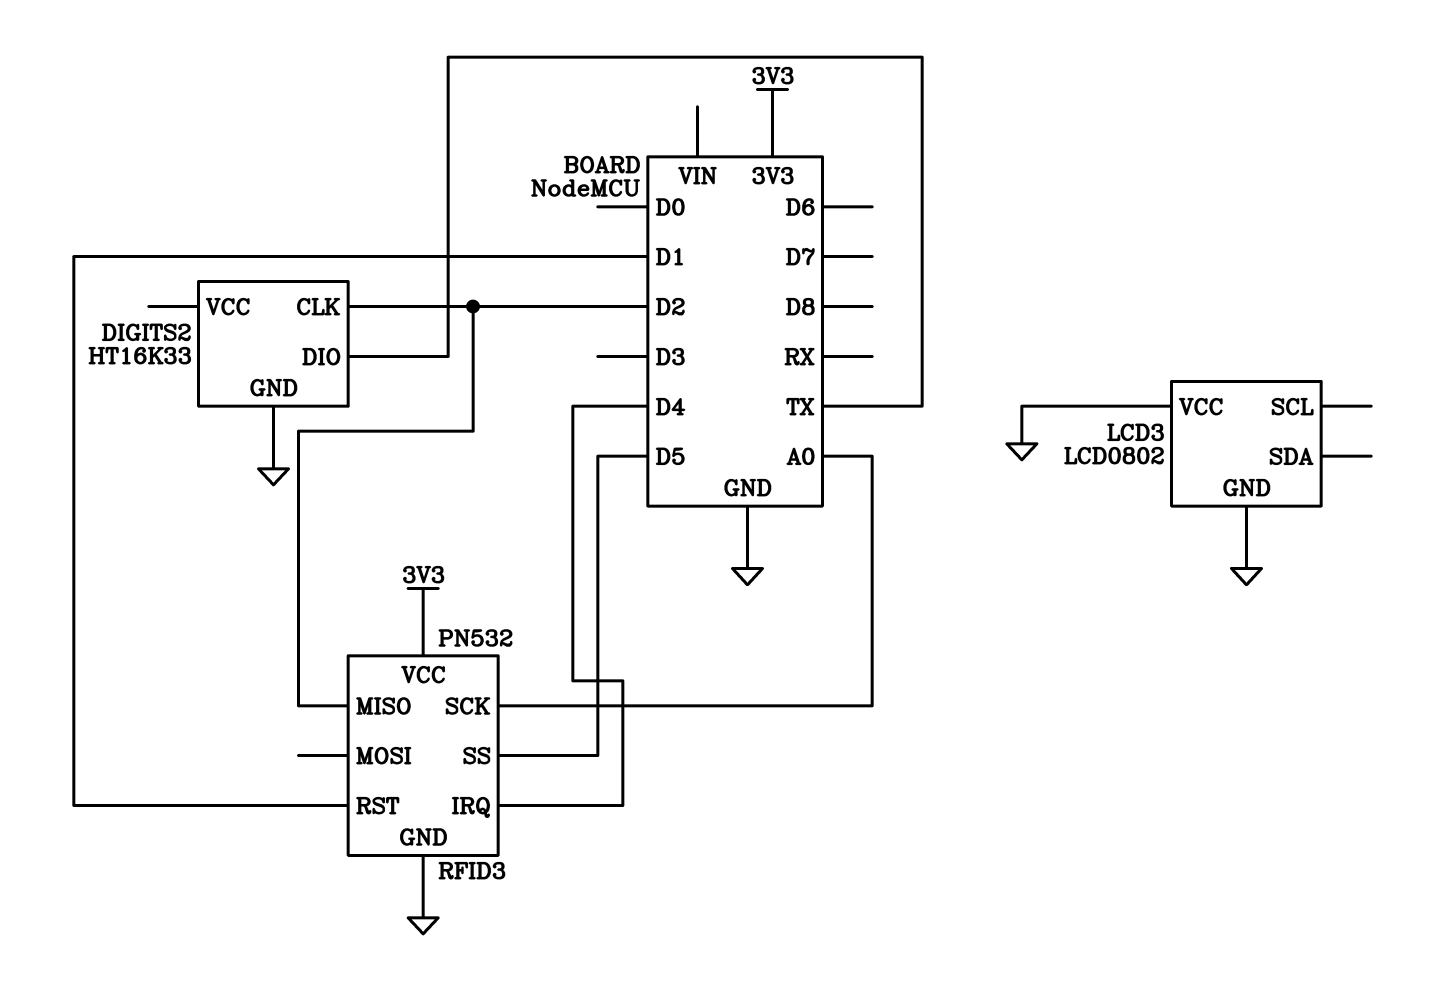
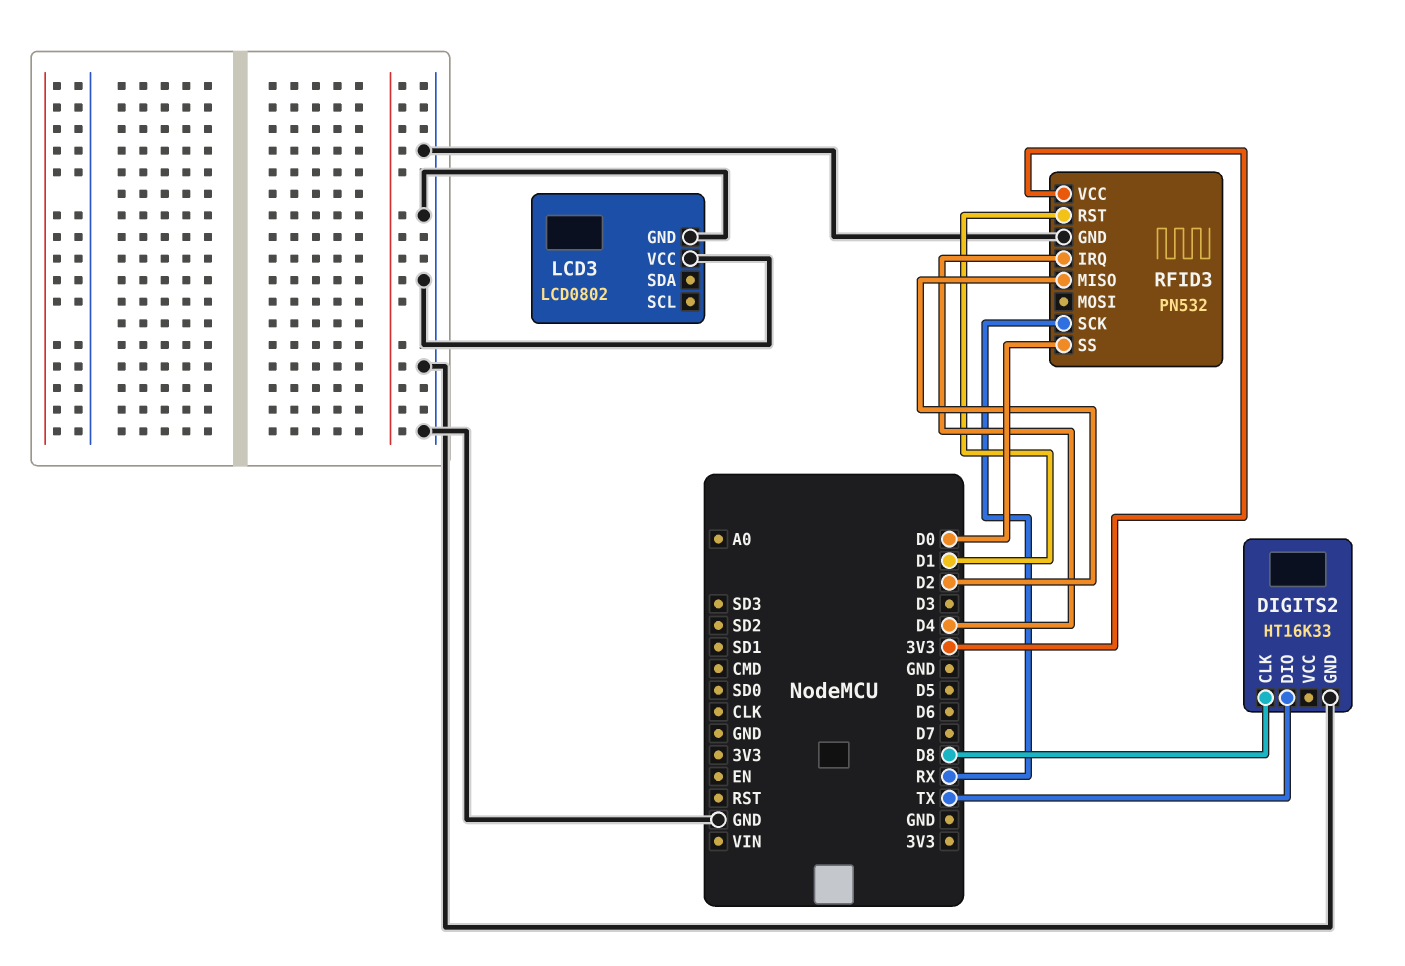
DIGITS2 pin CLK: D2 -> D8
RFID3 pin SCK: A0 -> RX
RFID3 pin SS: D5 -> D0

